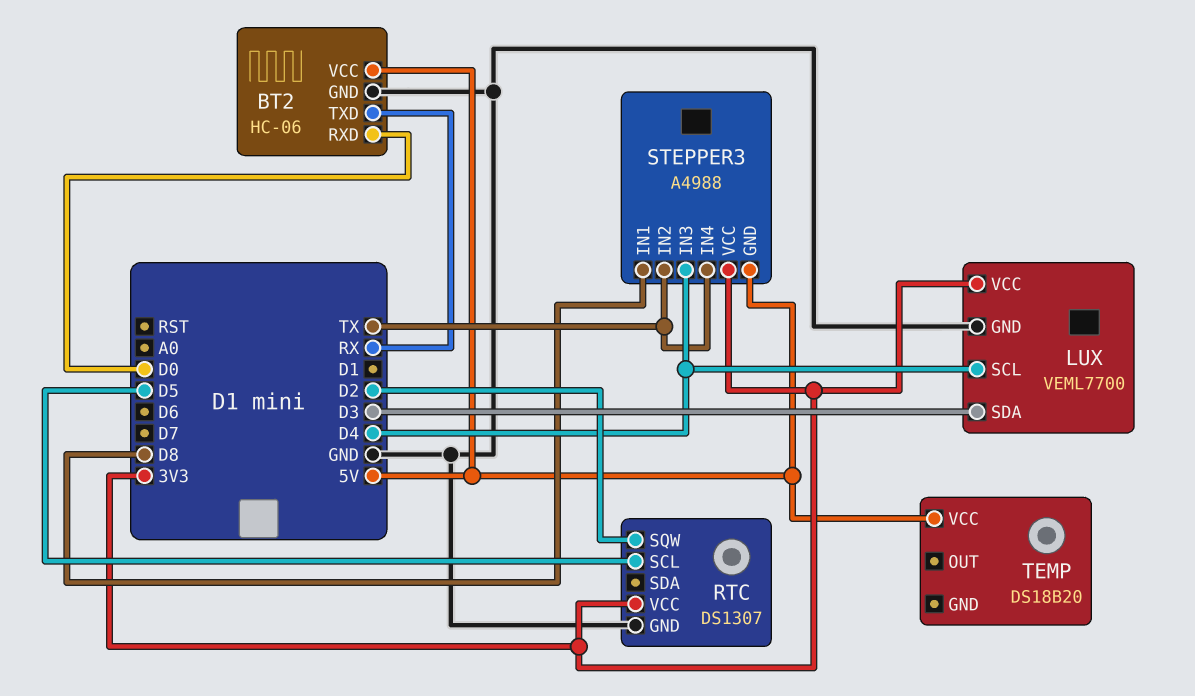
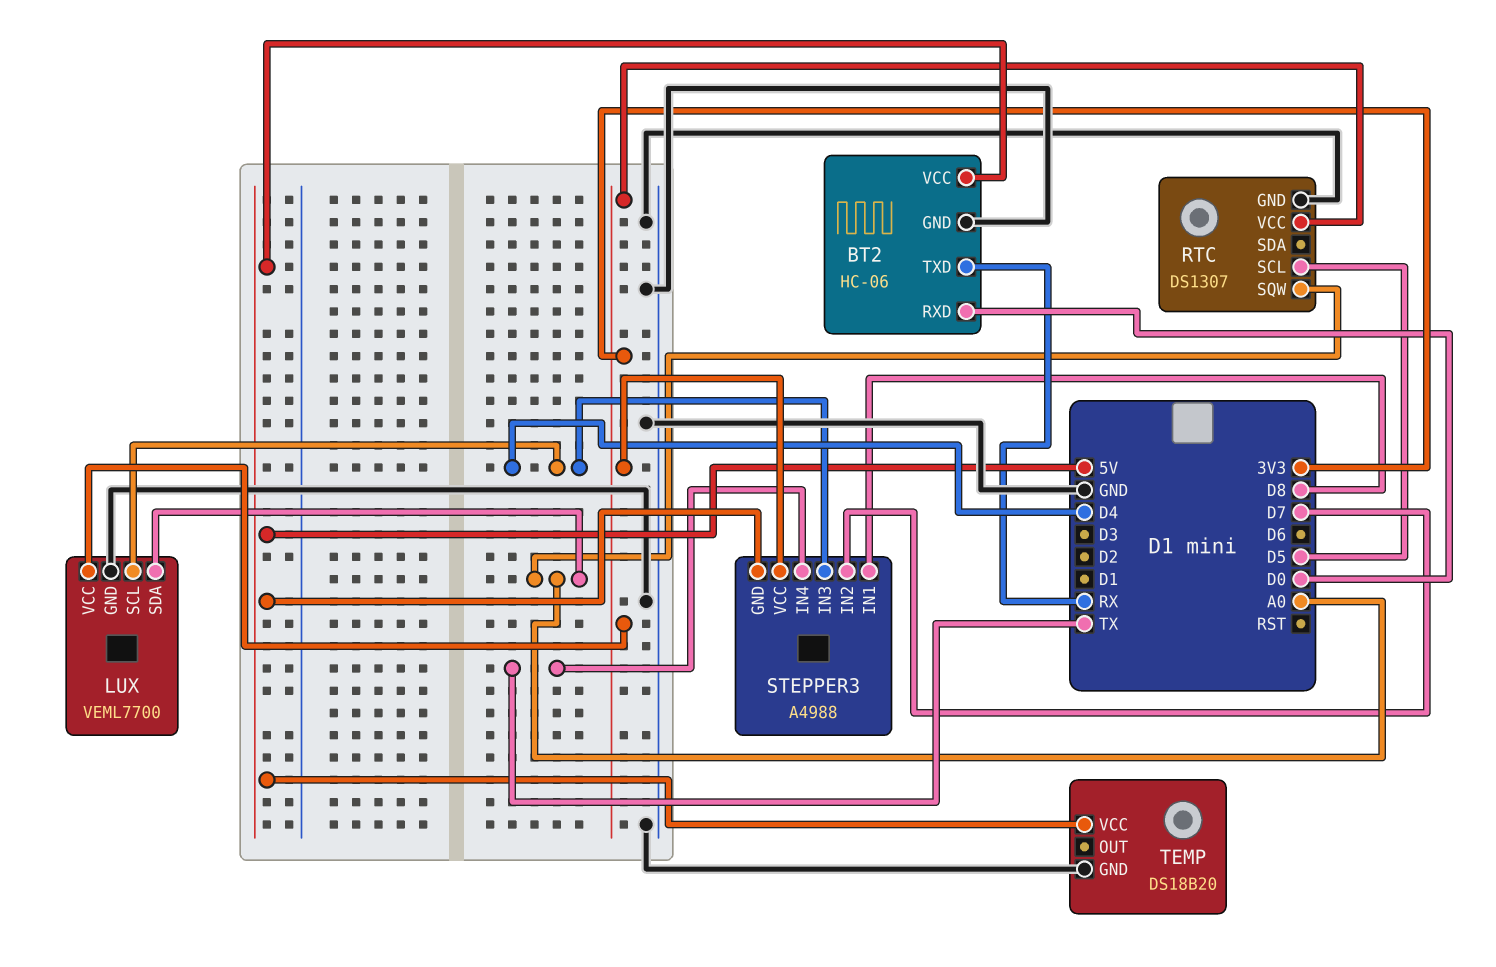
LUX pin SDA: D3 -> A0
RTC pin SQW: D2 -> A0
STEPPER3 pin IN2: TX -> D7
TEMP pin GND: none -> GND

